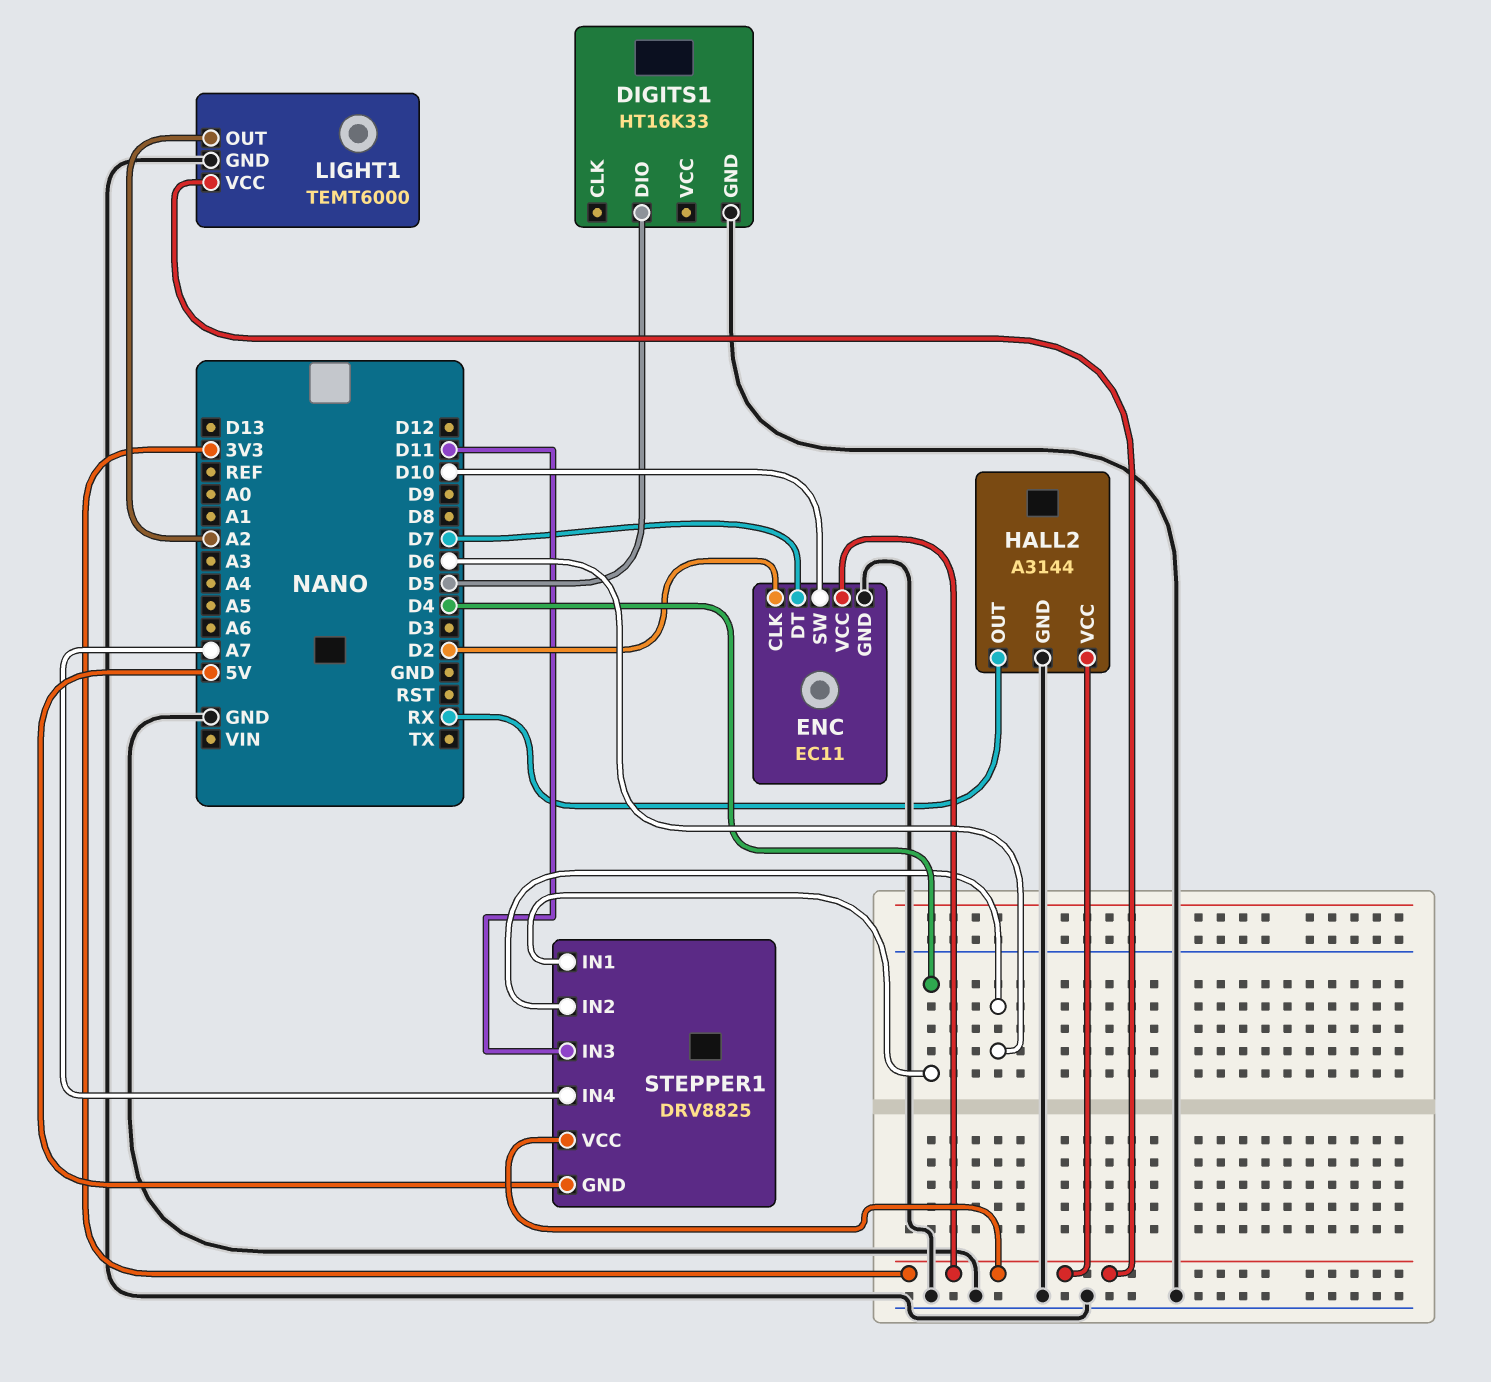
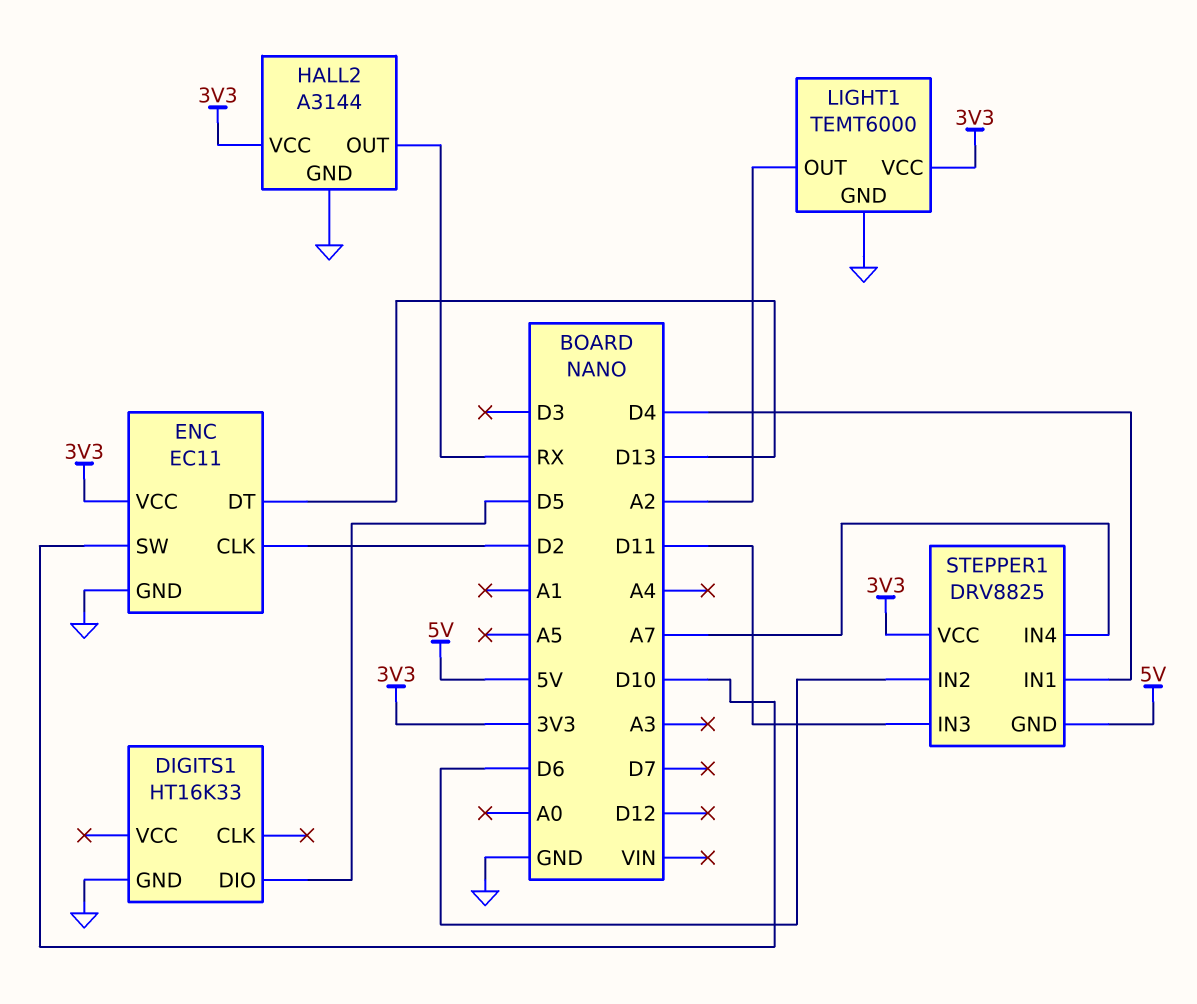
ENC pin DT: D7 -> D13

